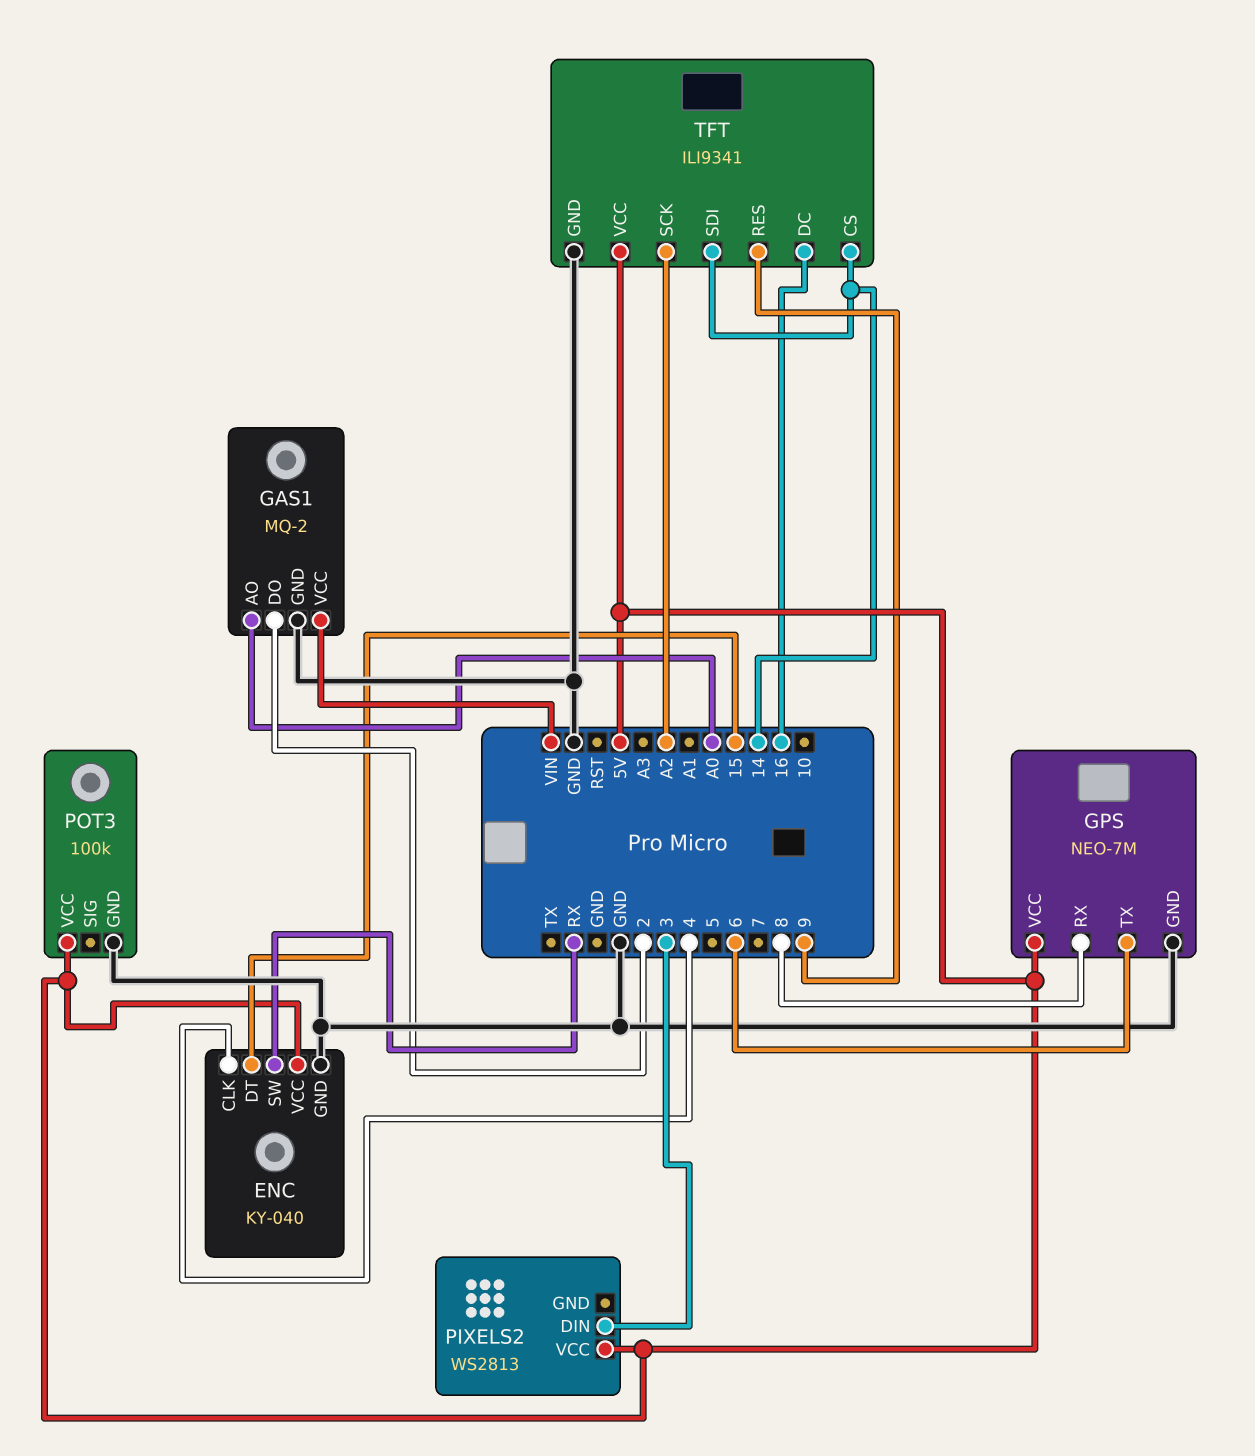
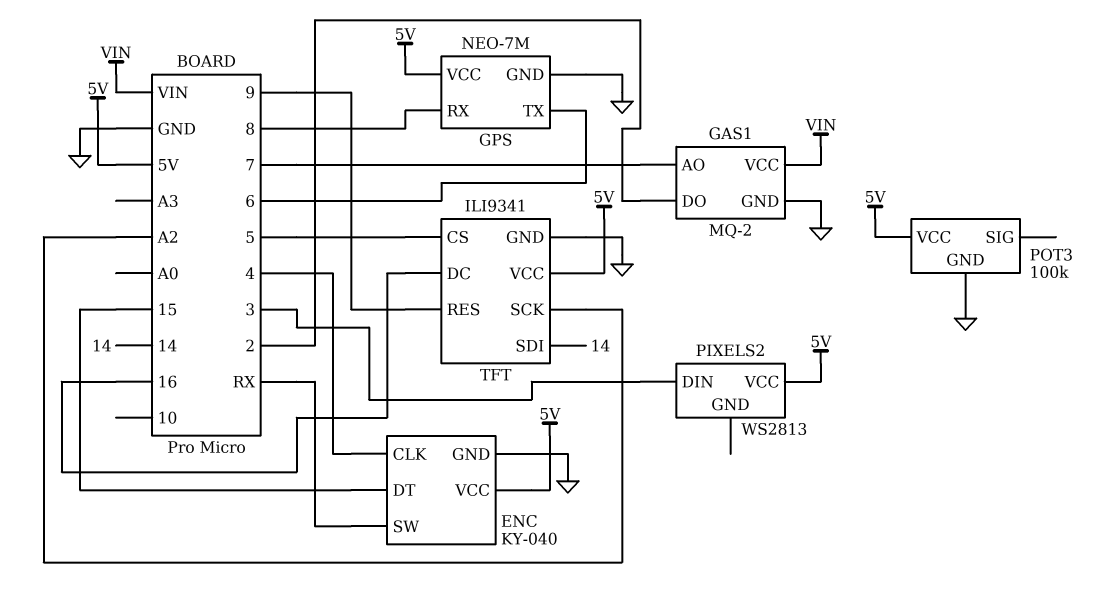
GAS1 pin AO: A0 -> 7
TFT pin CS: 14 -> 5

